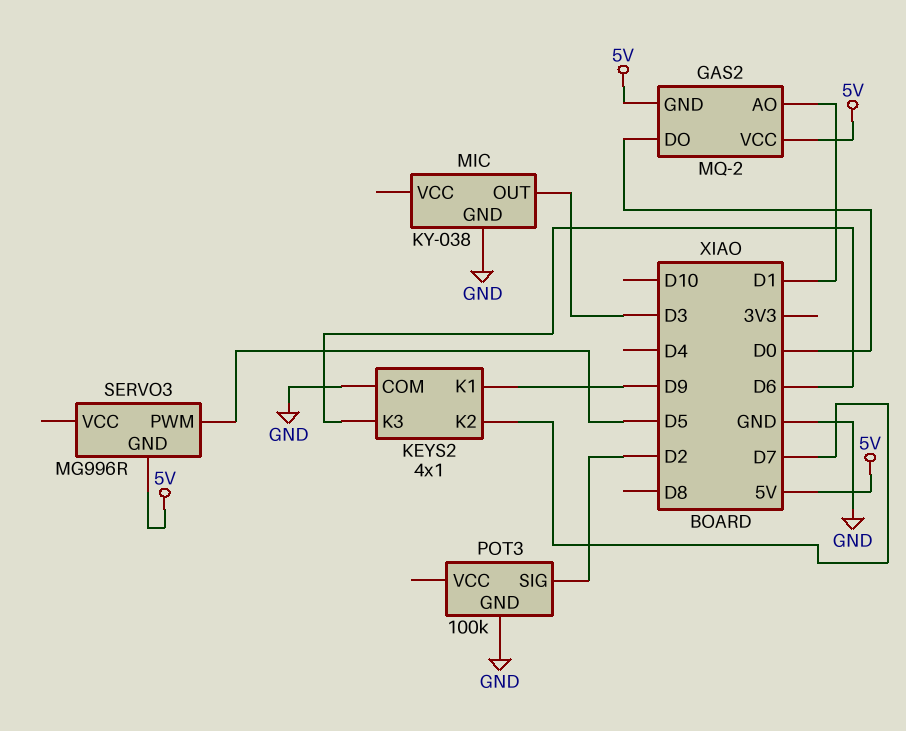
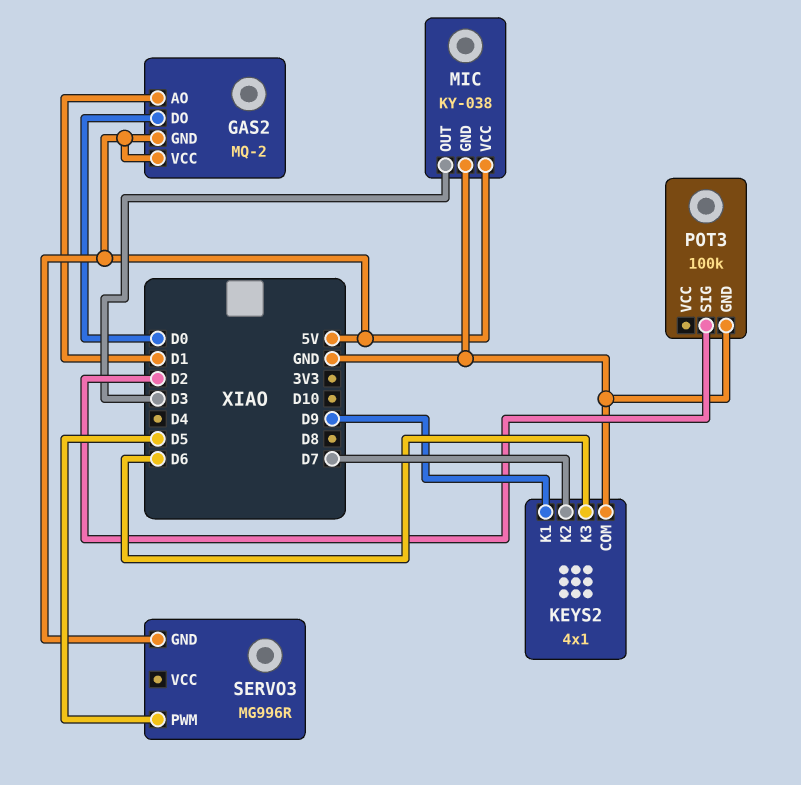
MIC pin VCC: none -> 5V

